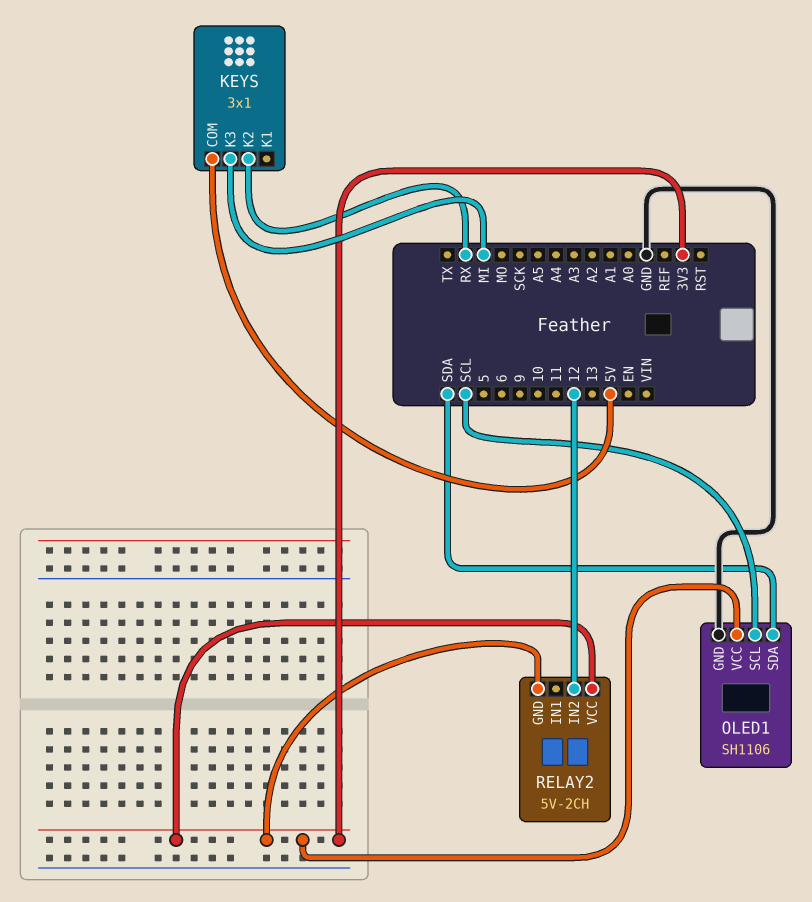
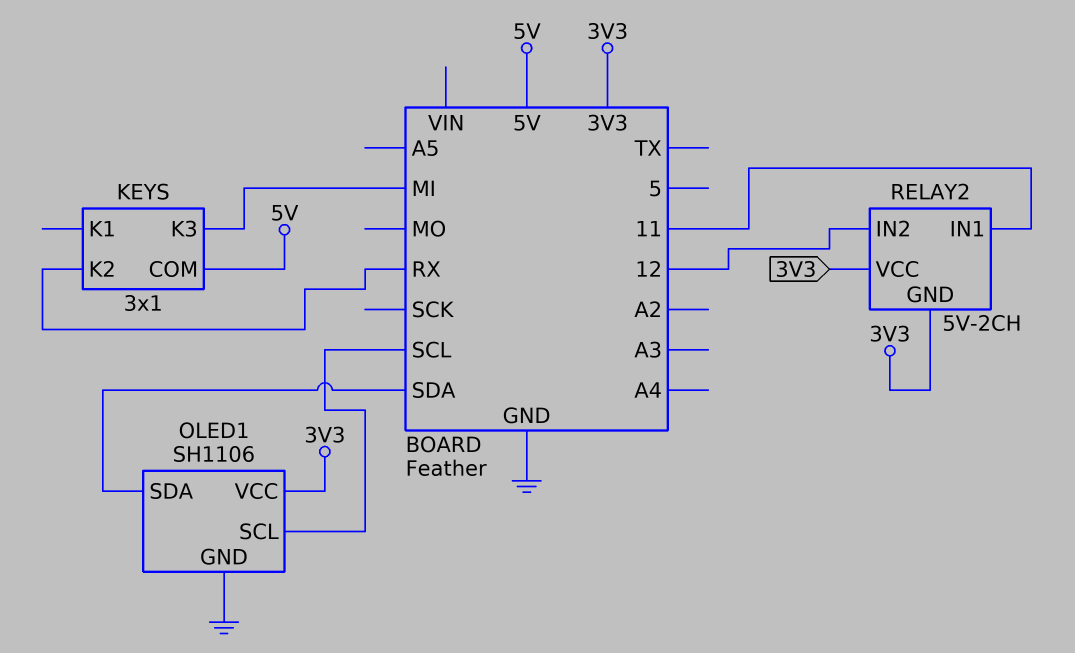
RELAY2 pin IN1: none -> 11

